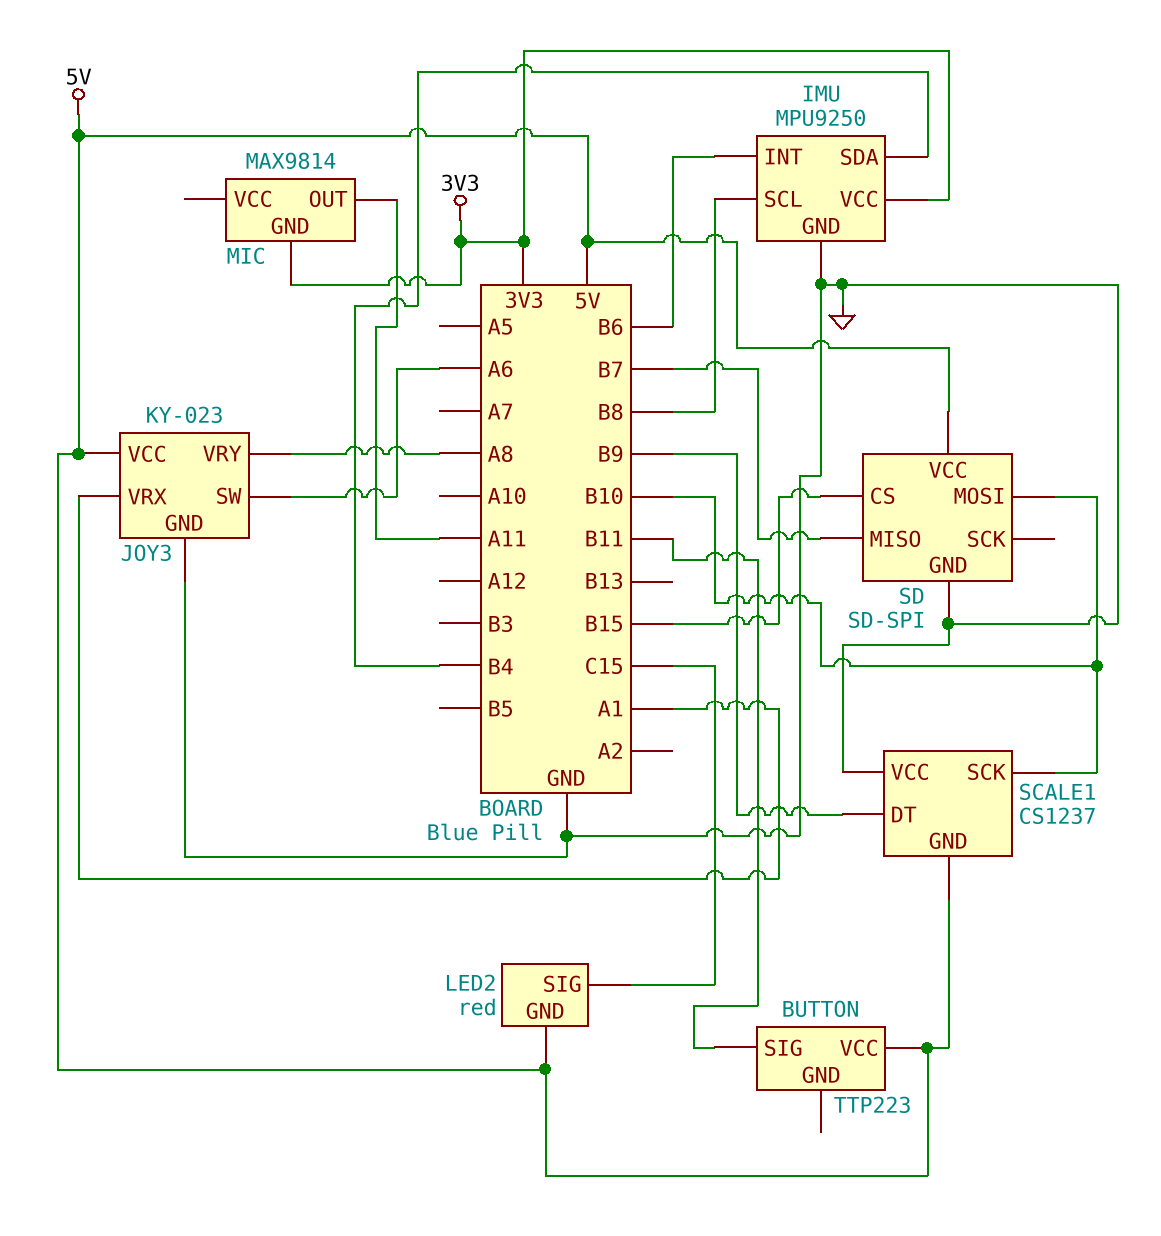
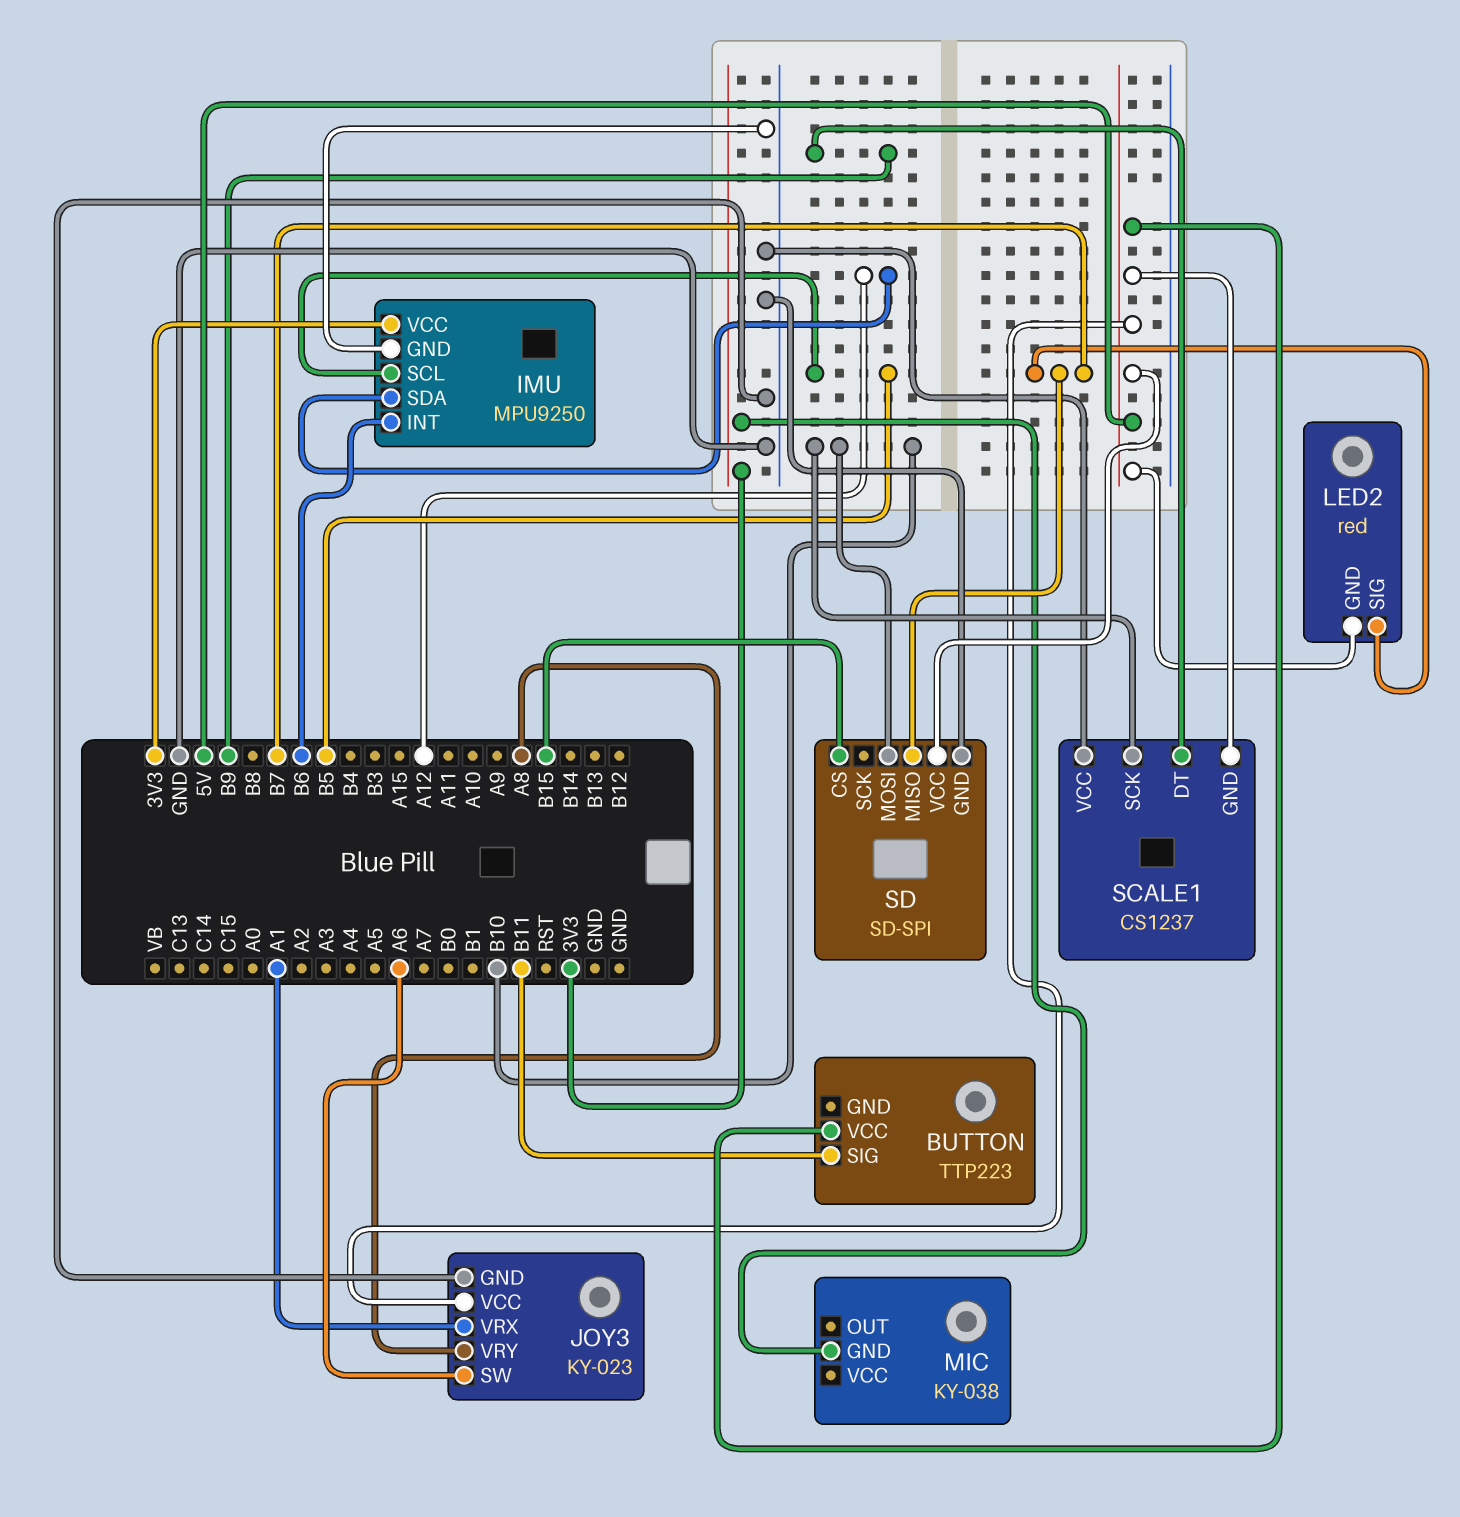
IMU pin SCL: B8 -> B5
IMU pin SDA: B4 -> A12
LED2 pin SIG: C15 -> B7
MIC: MAX9814 -> KY-038
MIC pin OUT: A11 -> none

